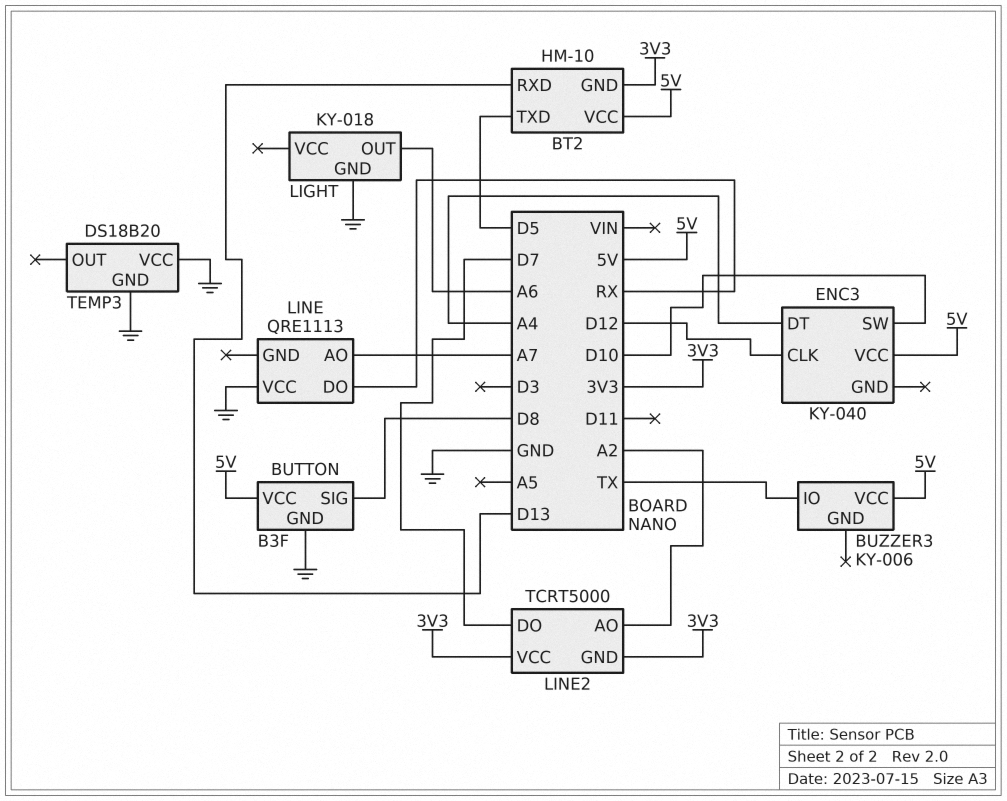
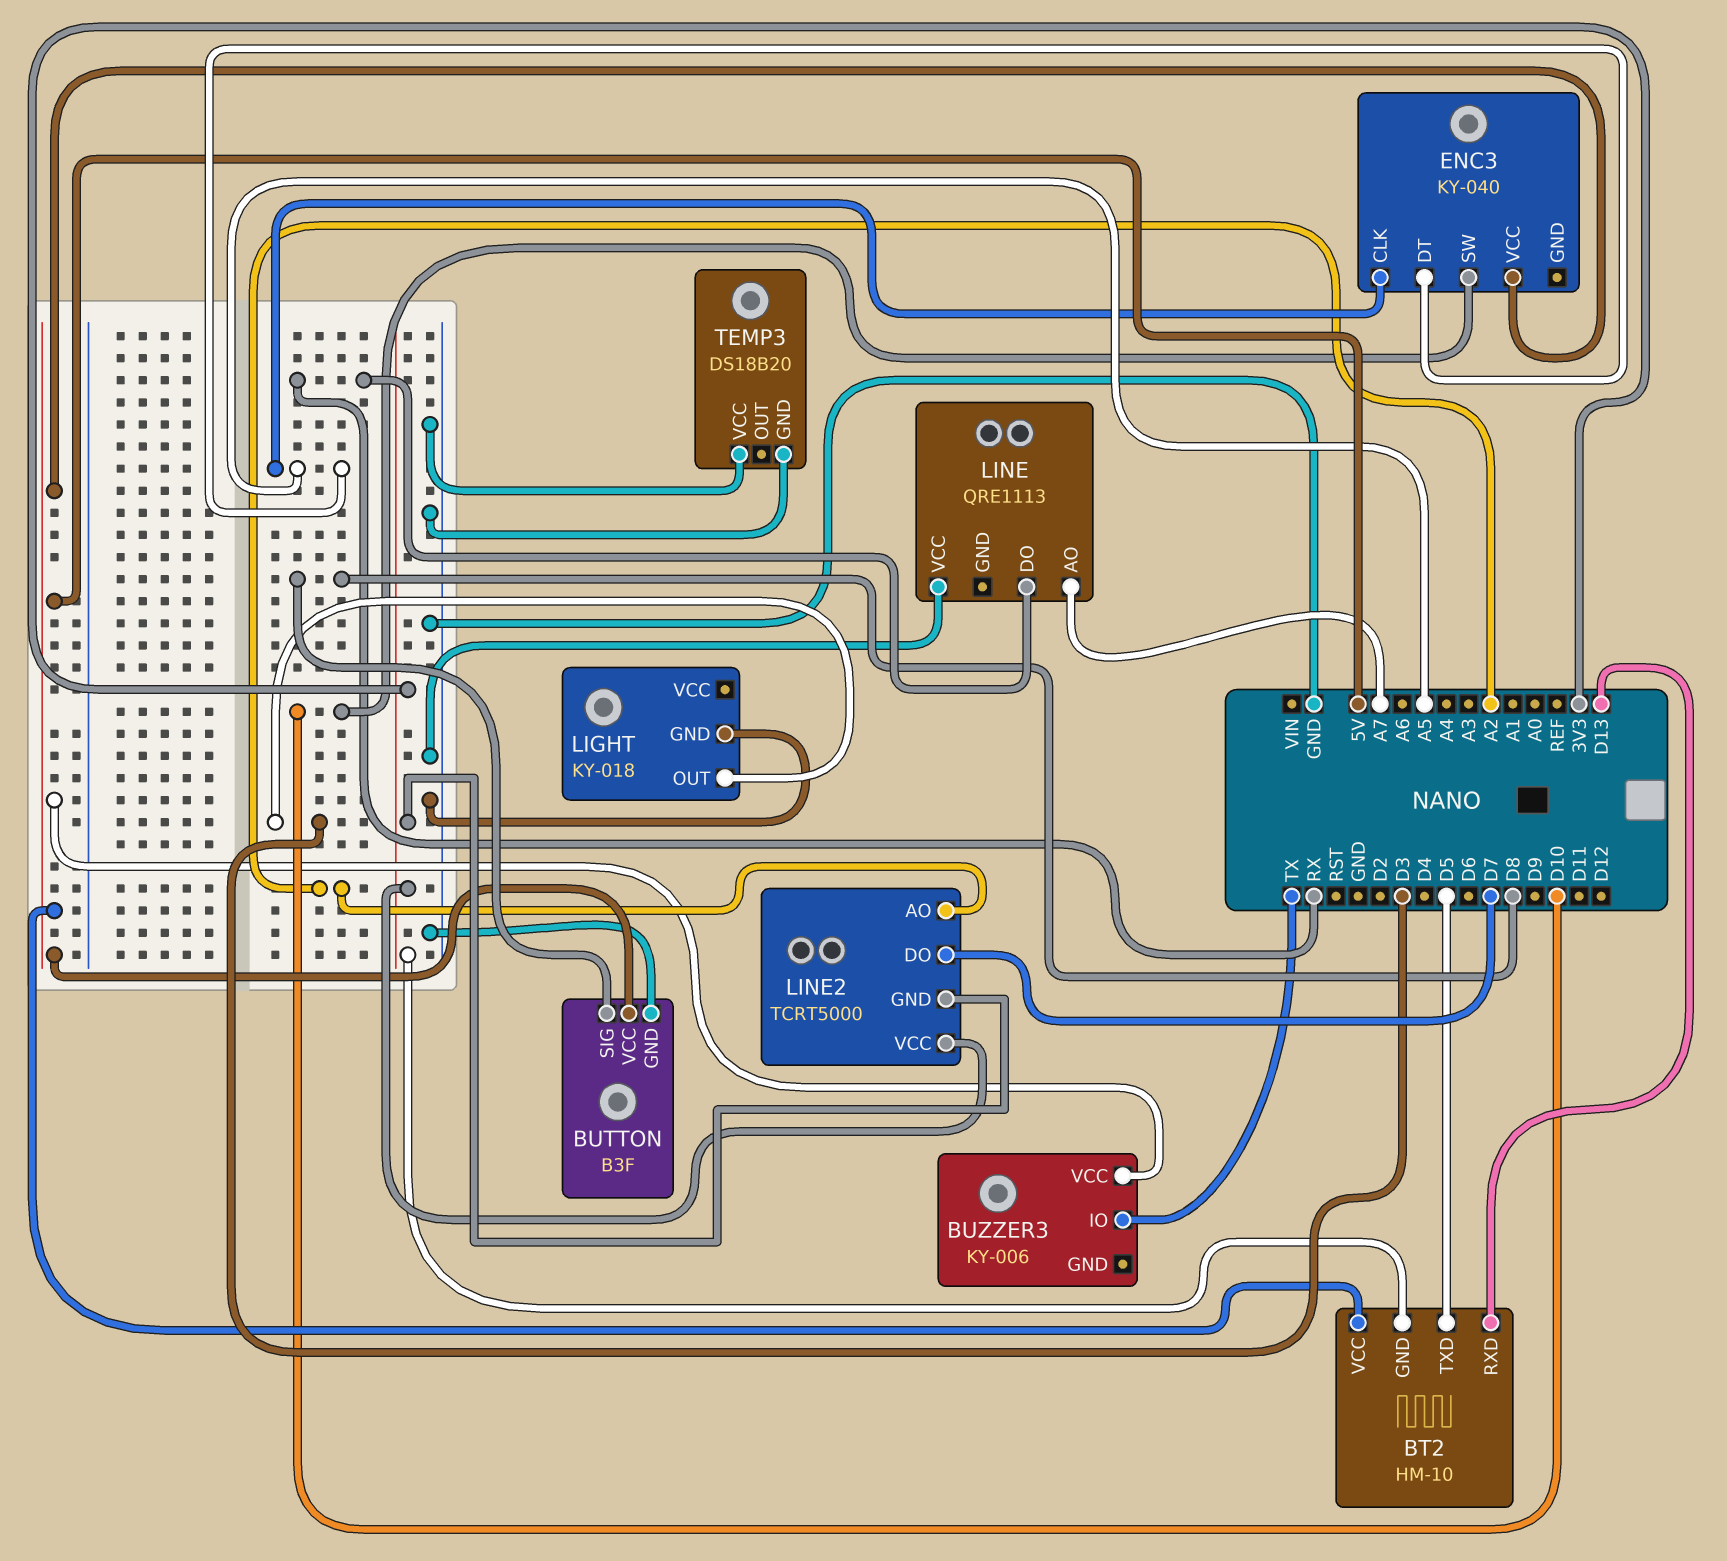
ENC3 pin CLK: D12 -> A5
ENC3 pin DT: A4 -> A5
LIGHT pin OUT: A6 -> D3

